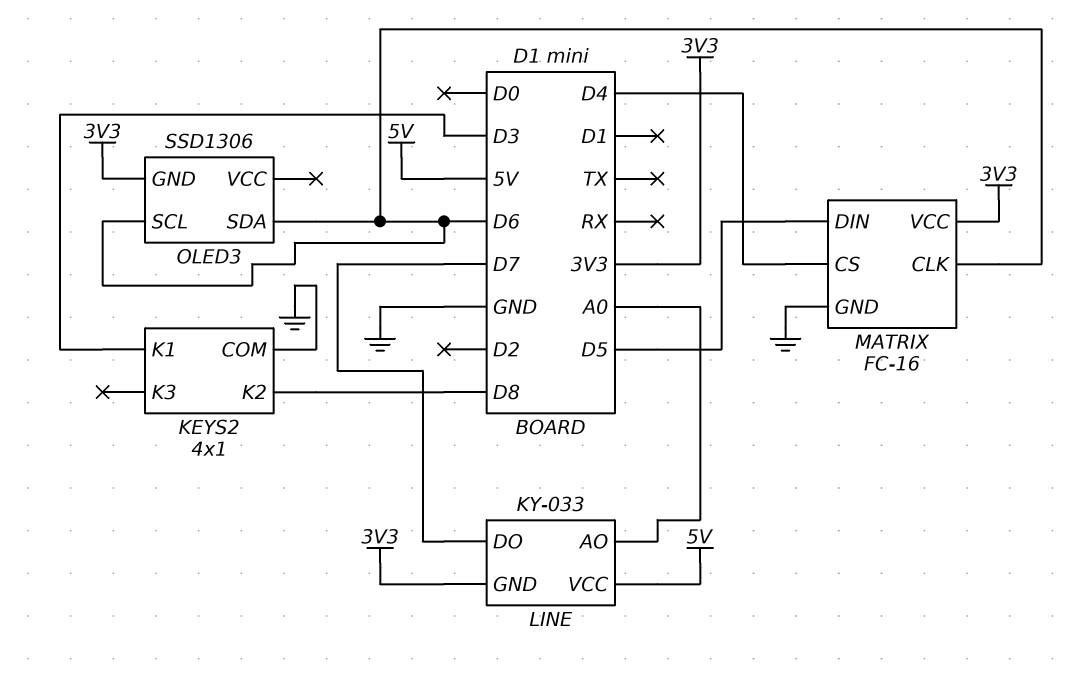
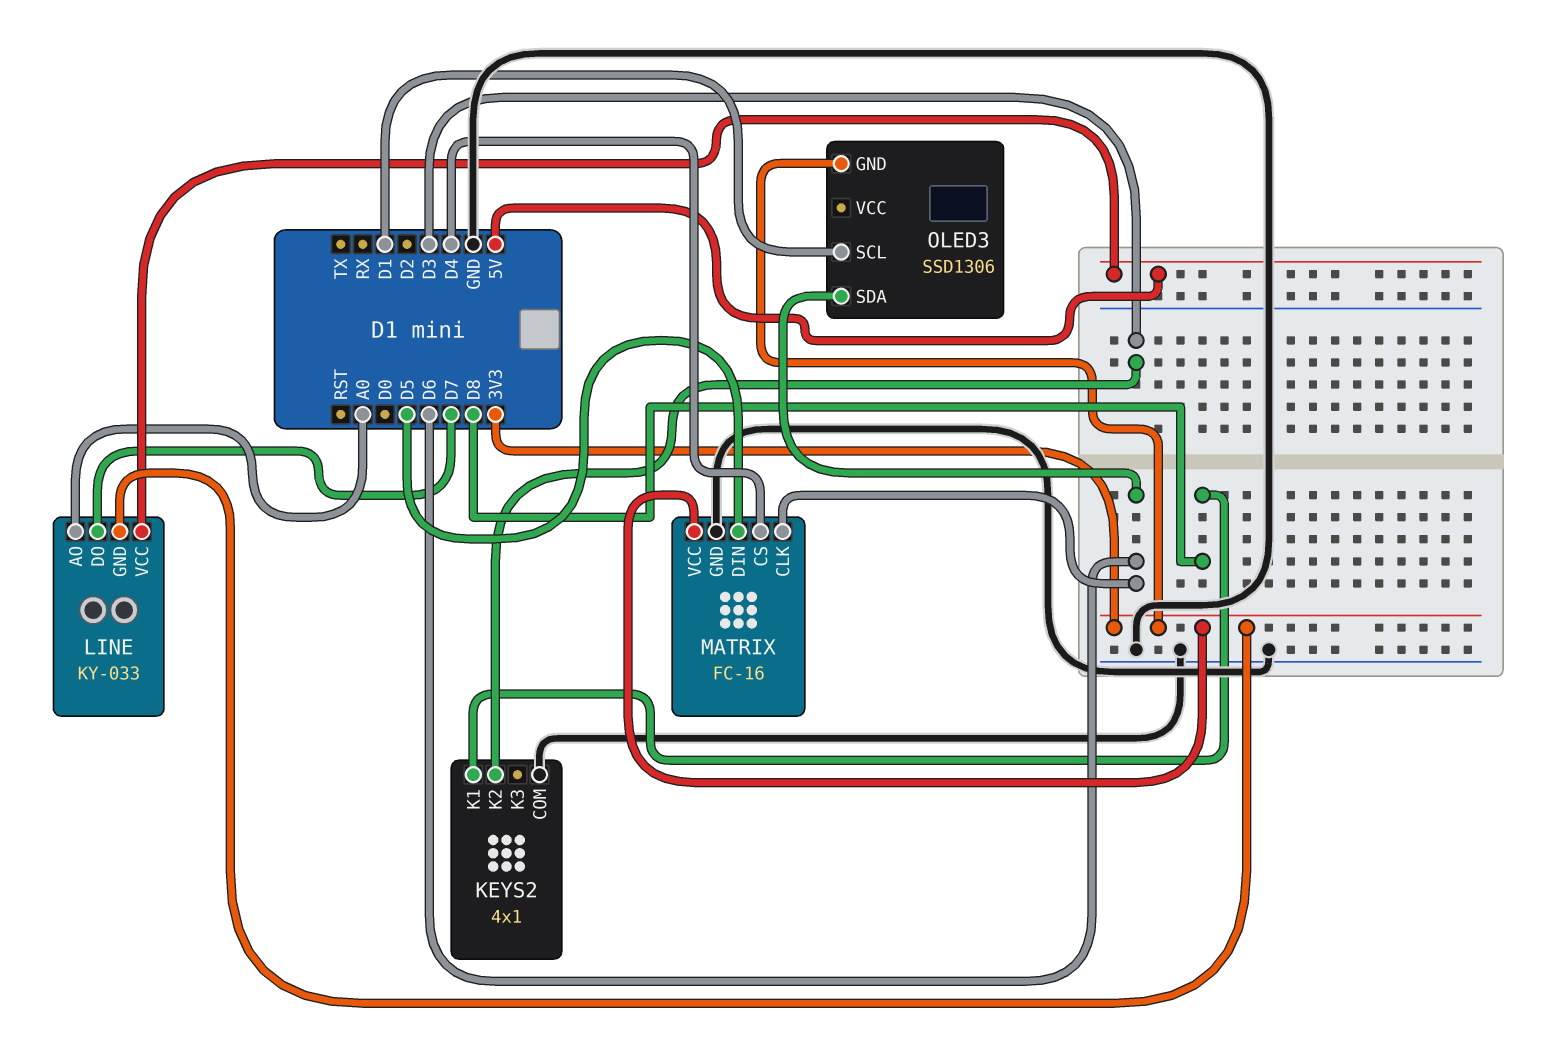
KEYS2 pin K1: D3 -> D8
KEYS2 pin K2: D8 -> D3
OLED3 pin SCL: D6 -> D1

